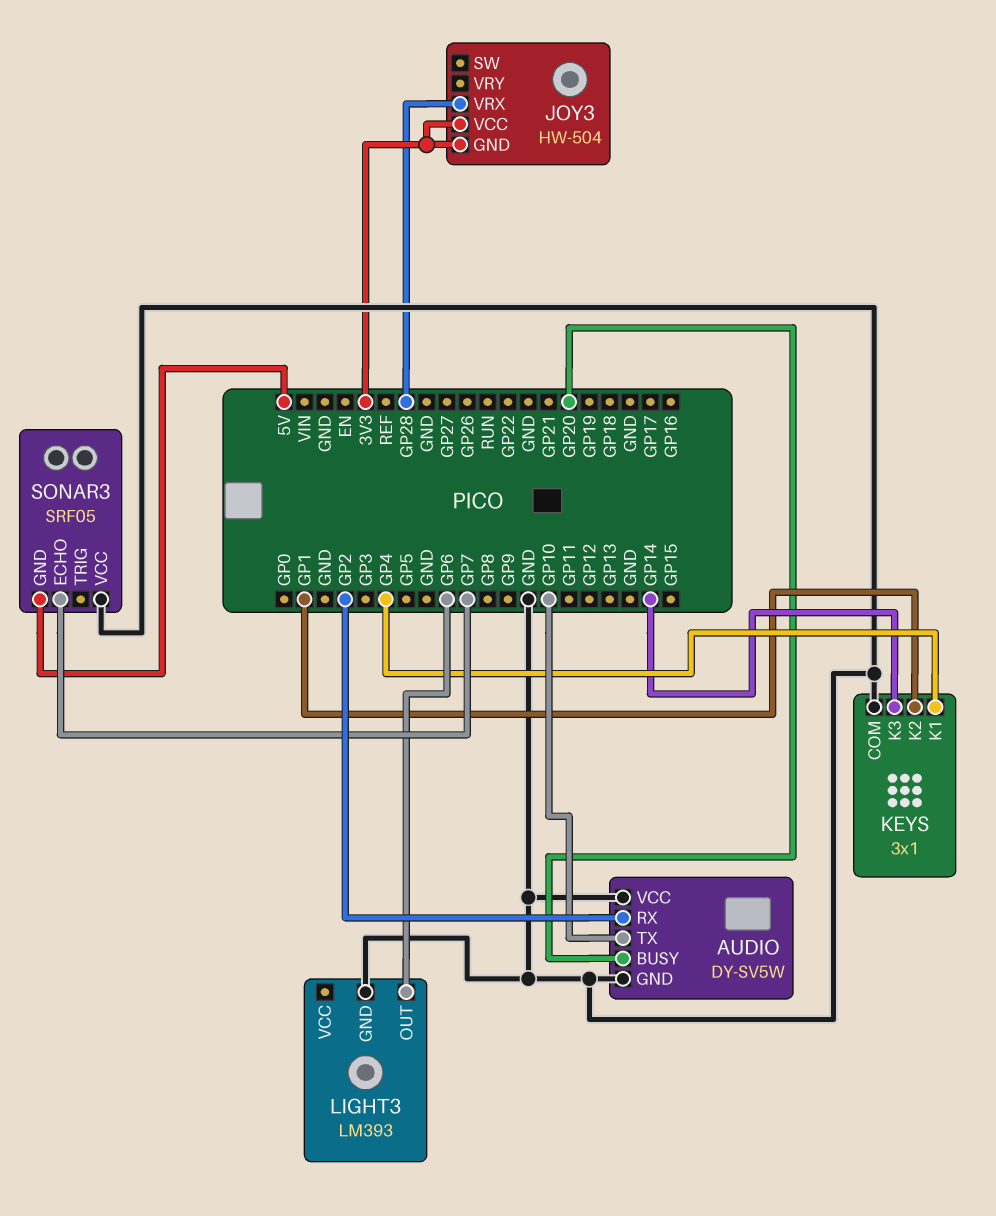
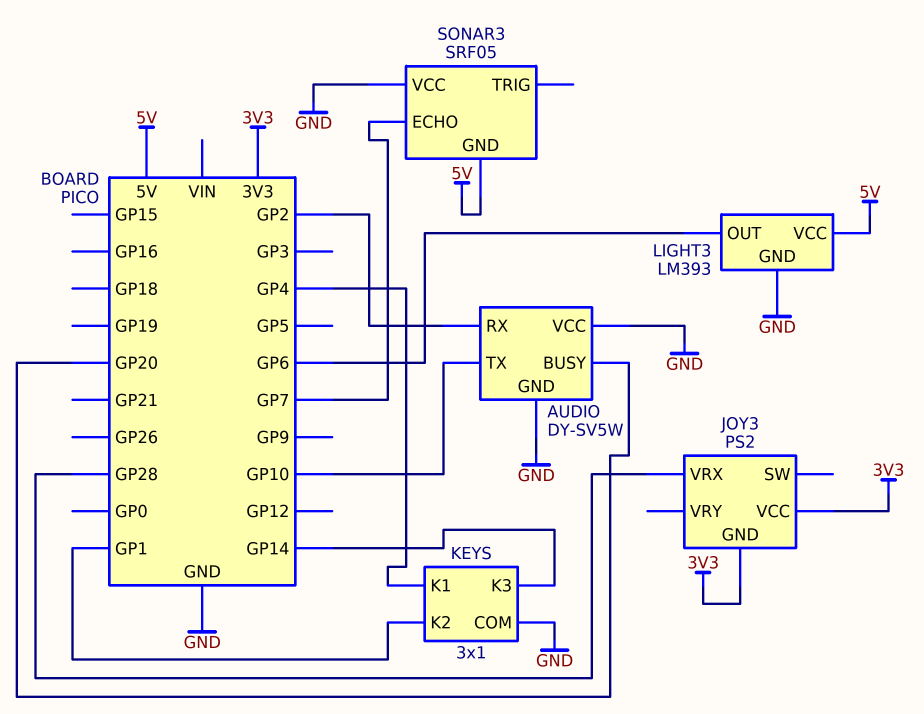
JOY3: HW-504 -> PS2
LIGHT3 pin VCC: none -> 5V

